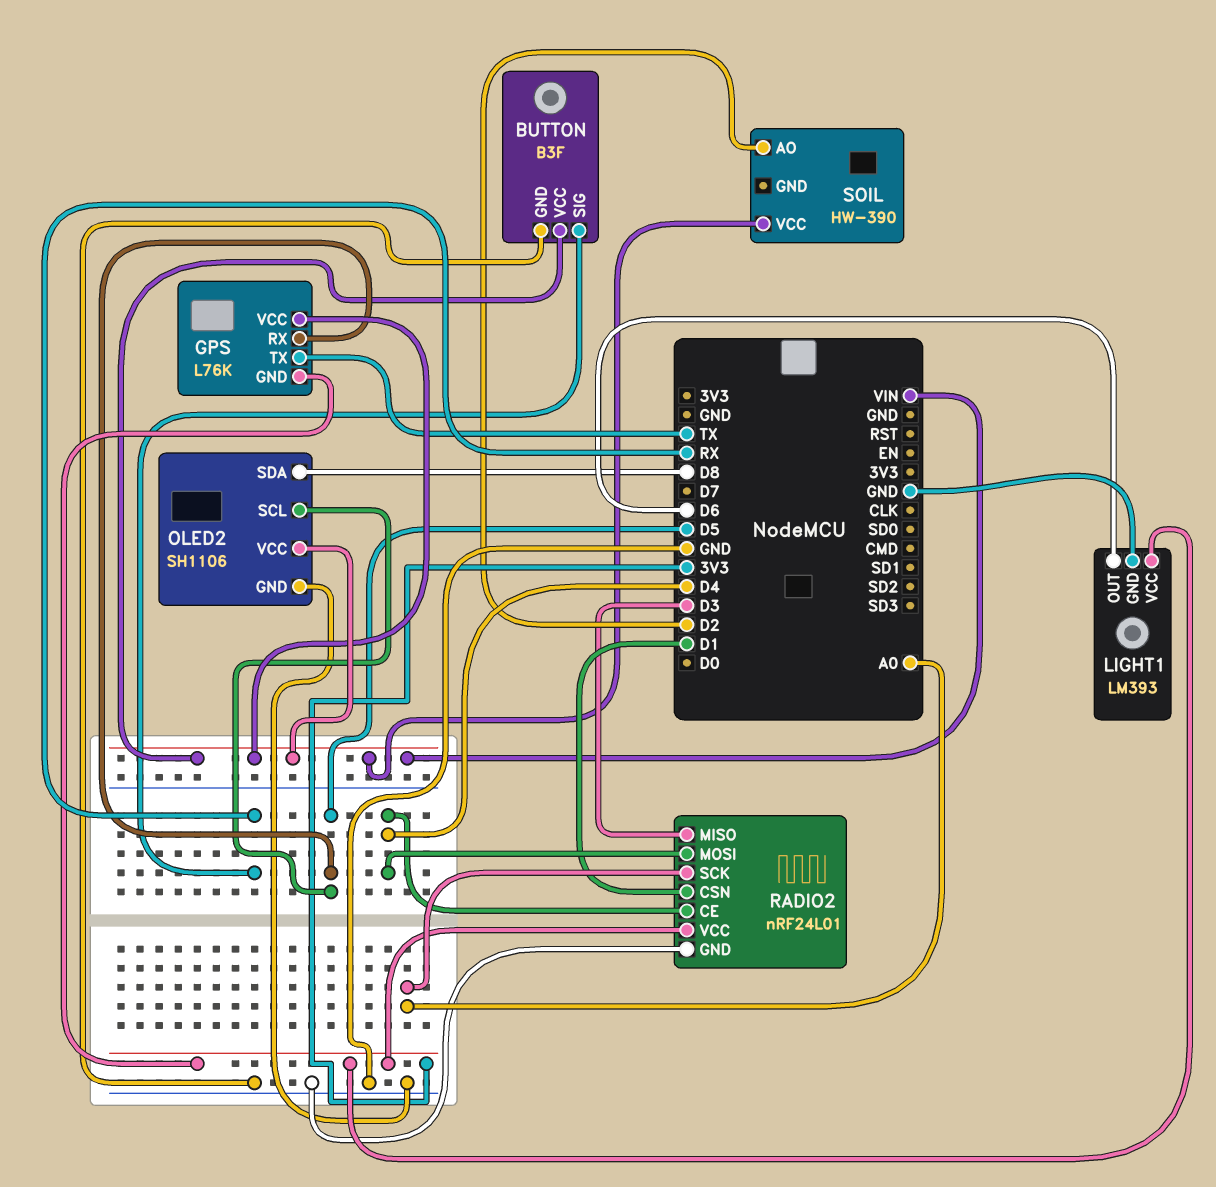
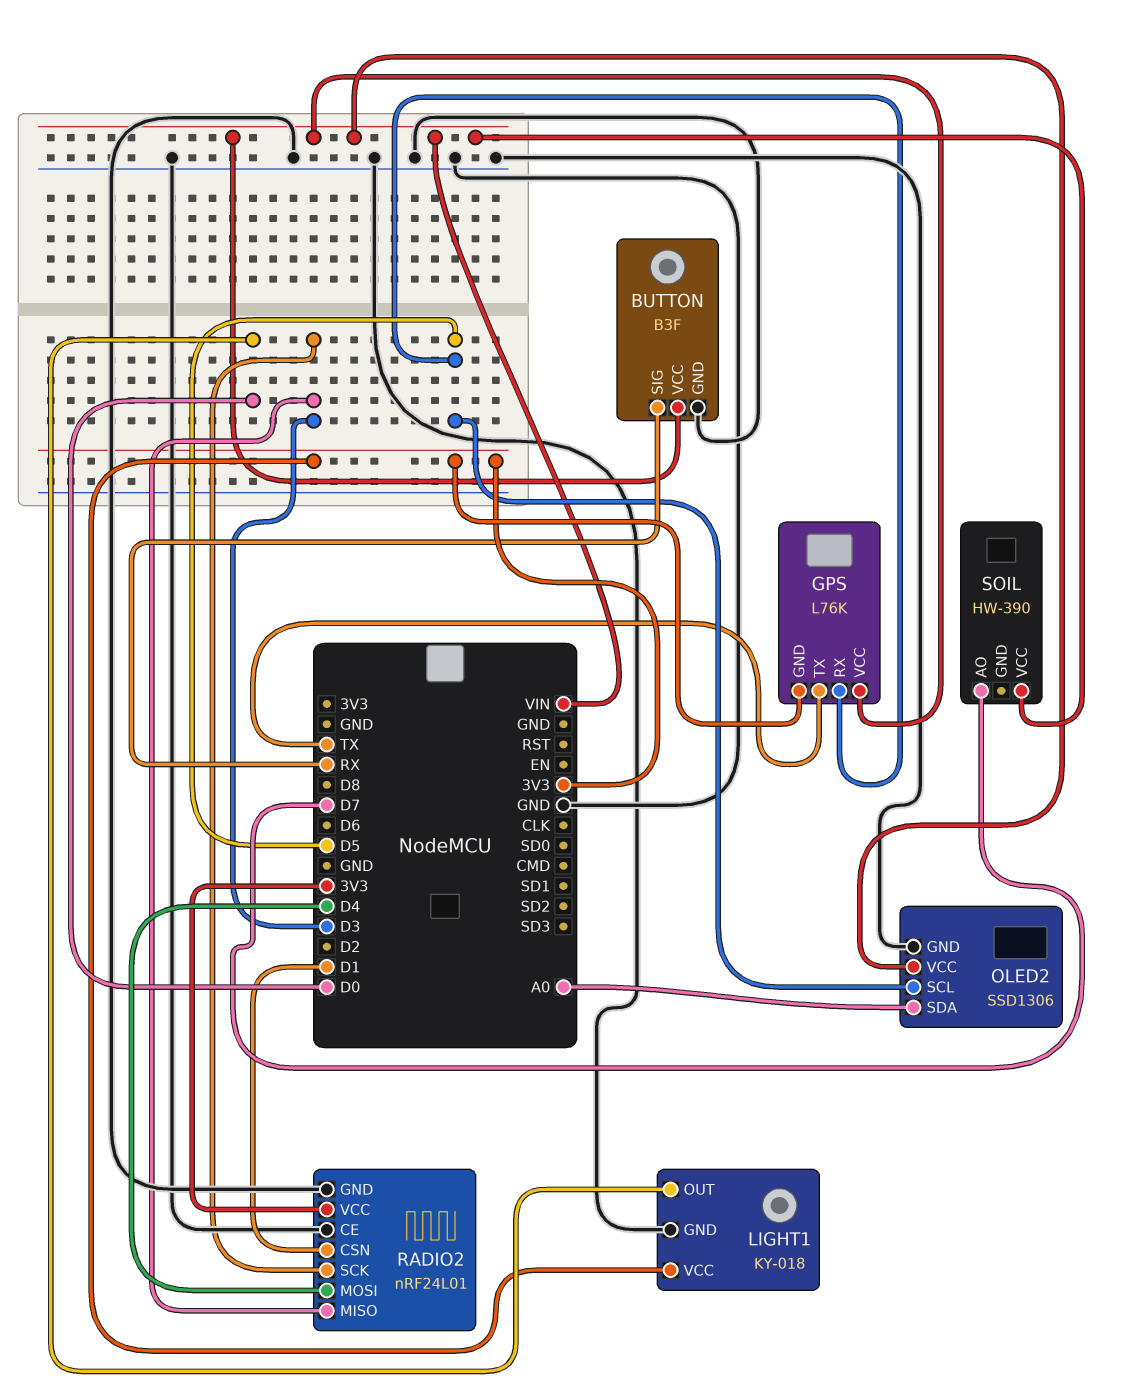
LIGHT1: LM393 -> KY-018
LIGHT1 pin OUT: D6 -> D0
OLED2: SH1106 -> SSD1306
OLED2 pin SDA: D8 -> A0
RADIO2 pin CE: D4 -> GND
RADIO2 pin SCK: A0 -> D3
SOIL pin AO: D2 -> D7

